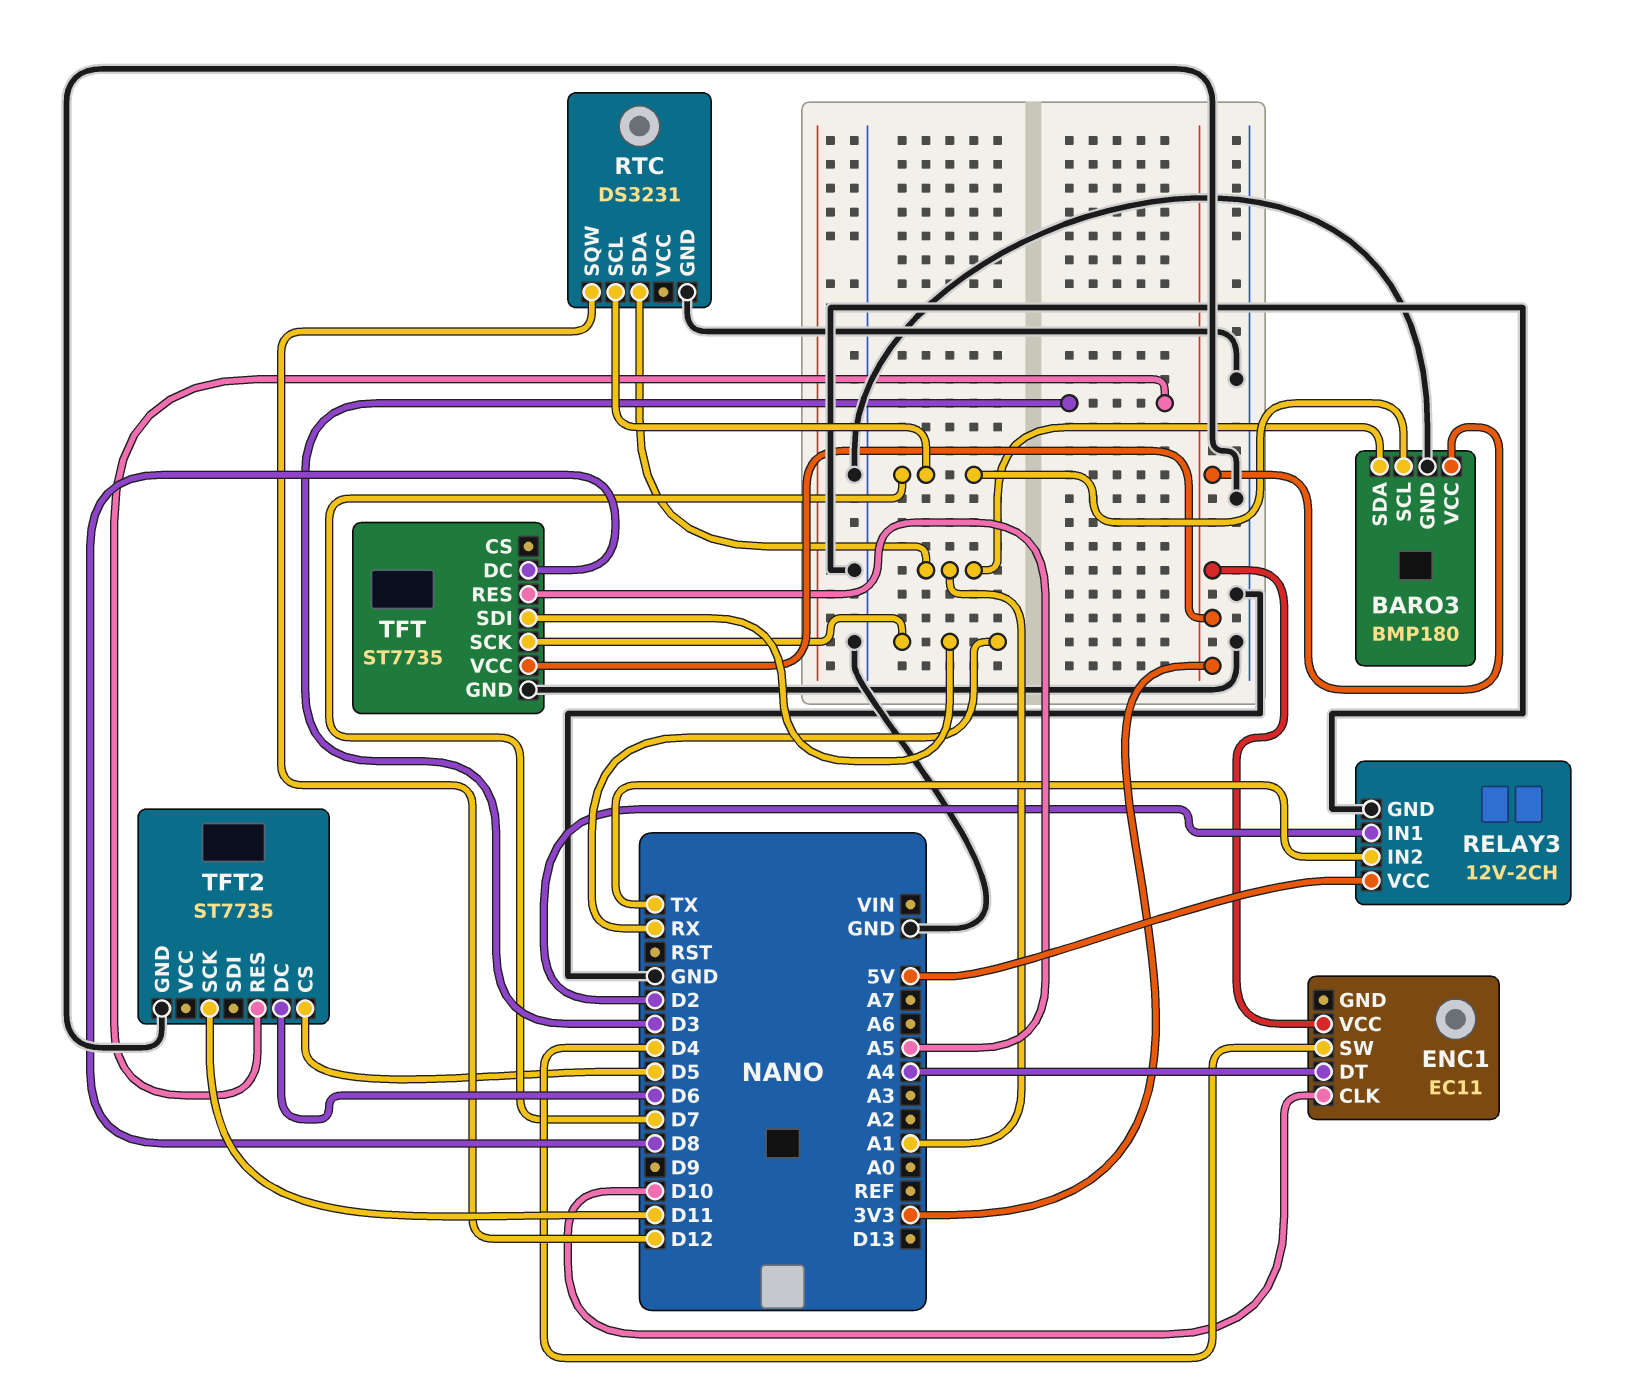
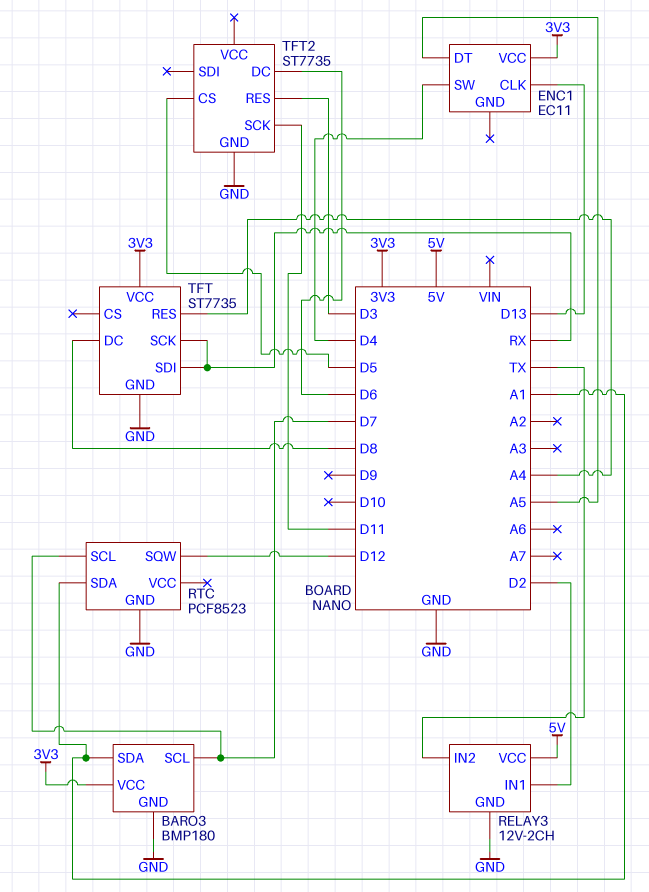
ENC1 pin CLK: D10 -> D13
ENC1 pin DT: A4 -> A5
RTC: DS3231 -> PCF8523
TFT pin RES: A5 -> A4

